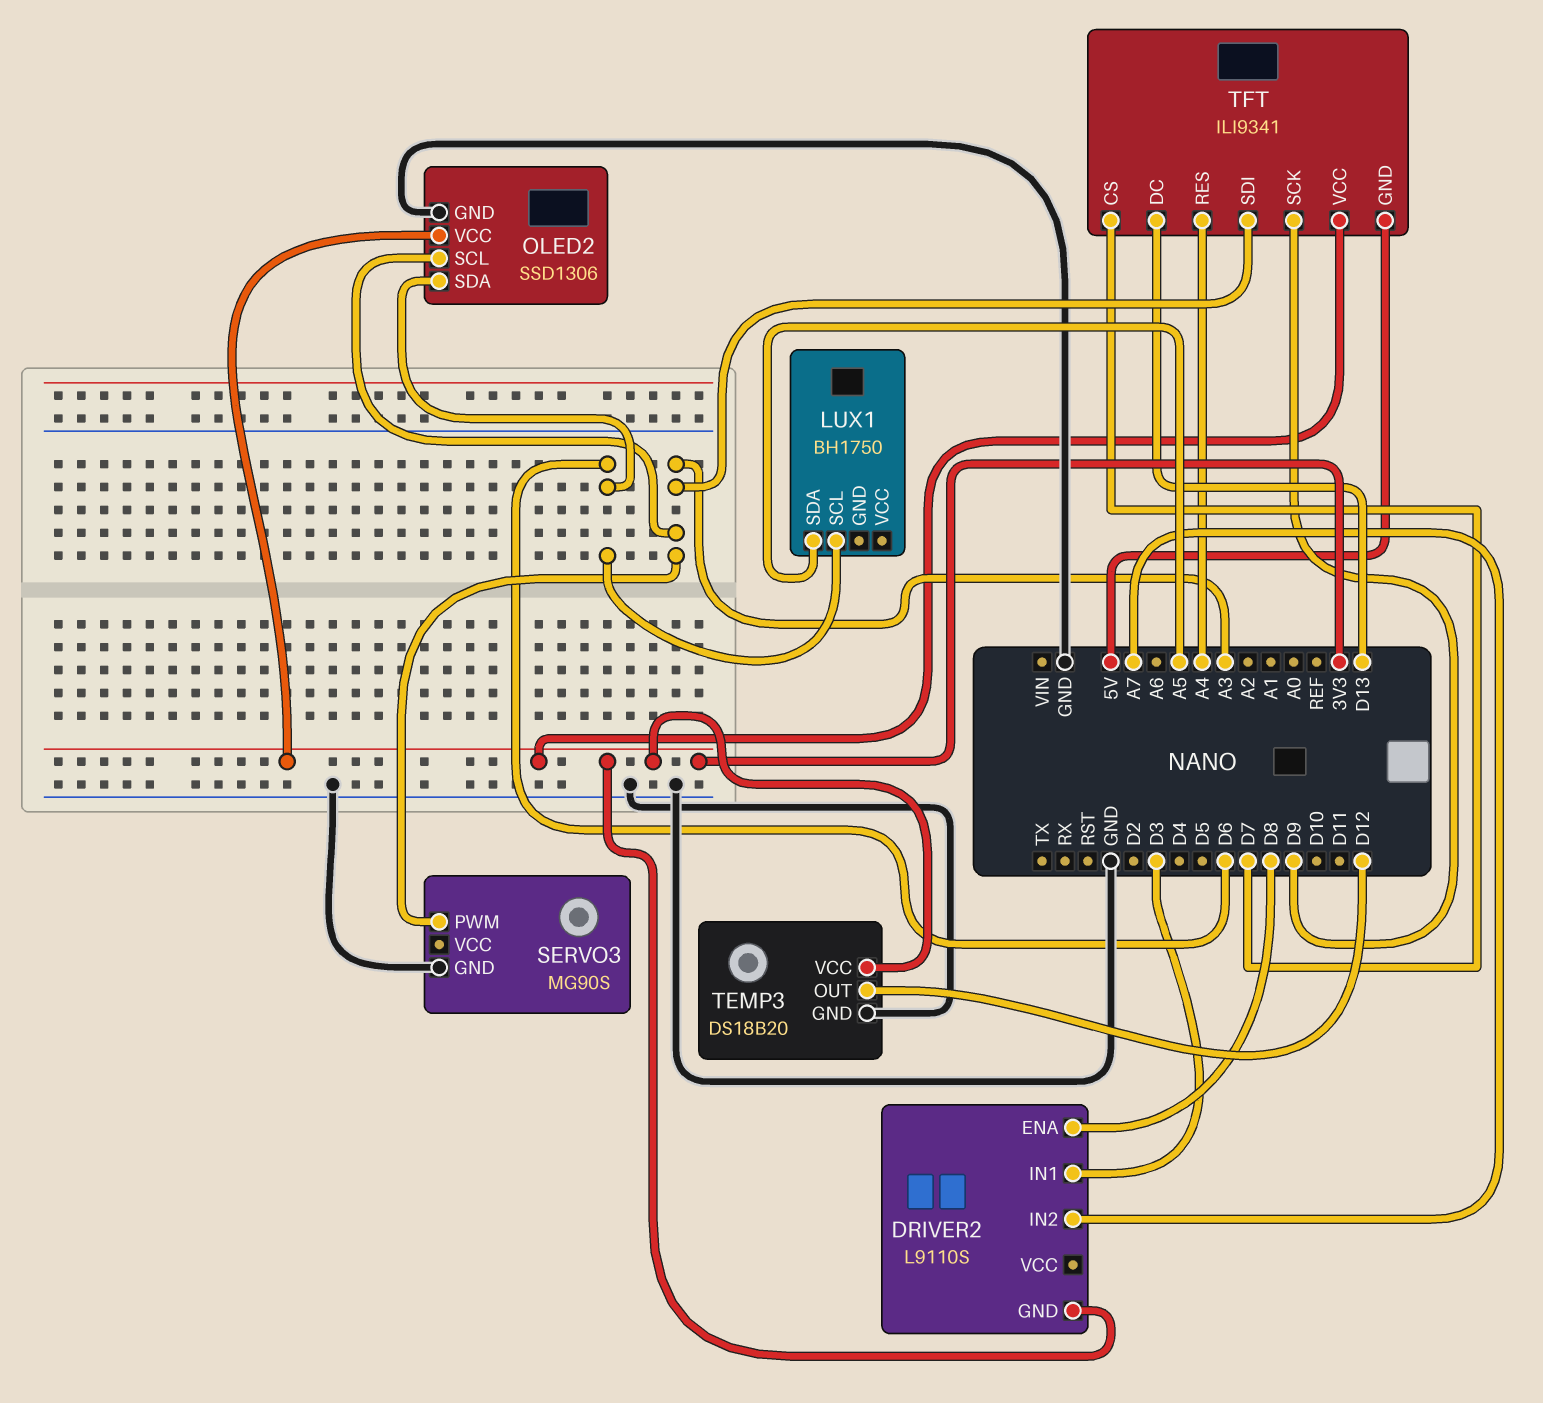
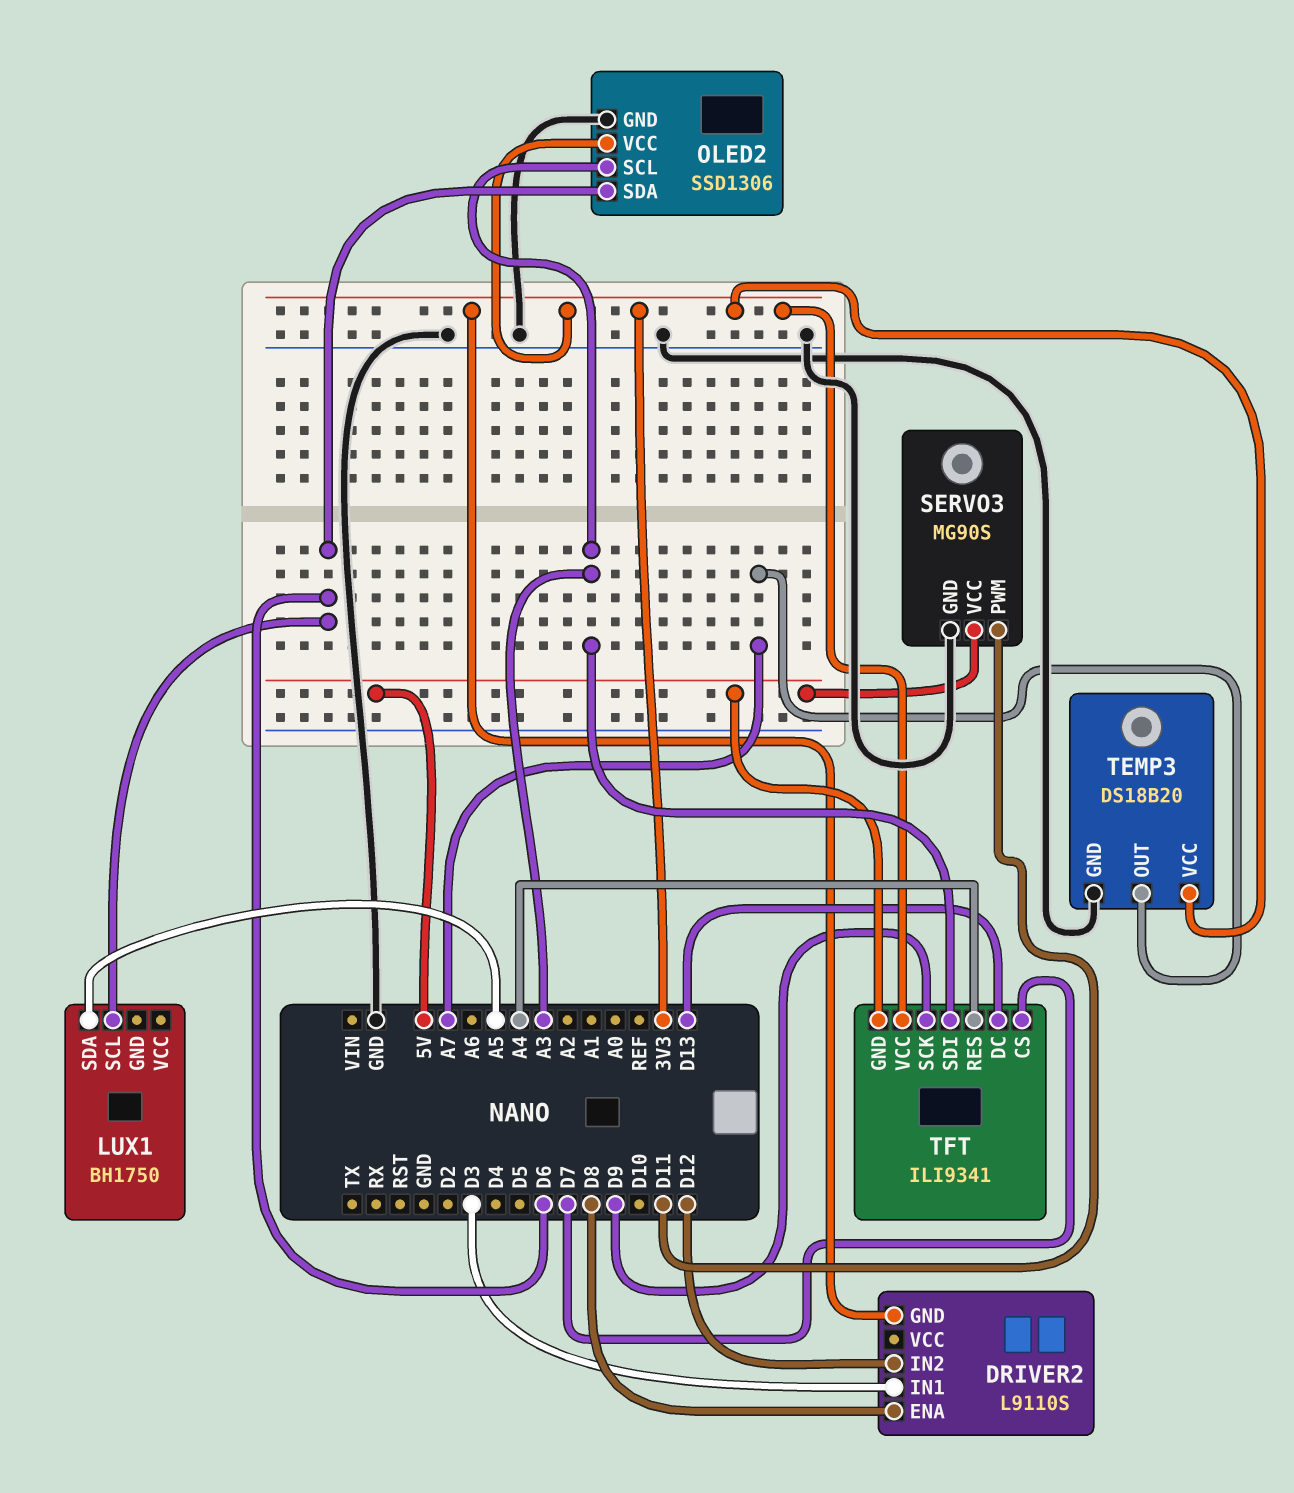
DRIVER2 pin IN2: A7 -> D12
SERVO3 pin PWM: A3 -> D11
SERVO3 pin VCC: none -> 5V
TEMP3 pin OUT: D12 -> A7

